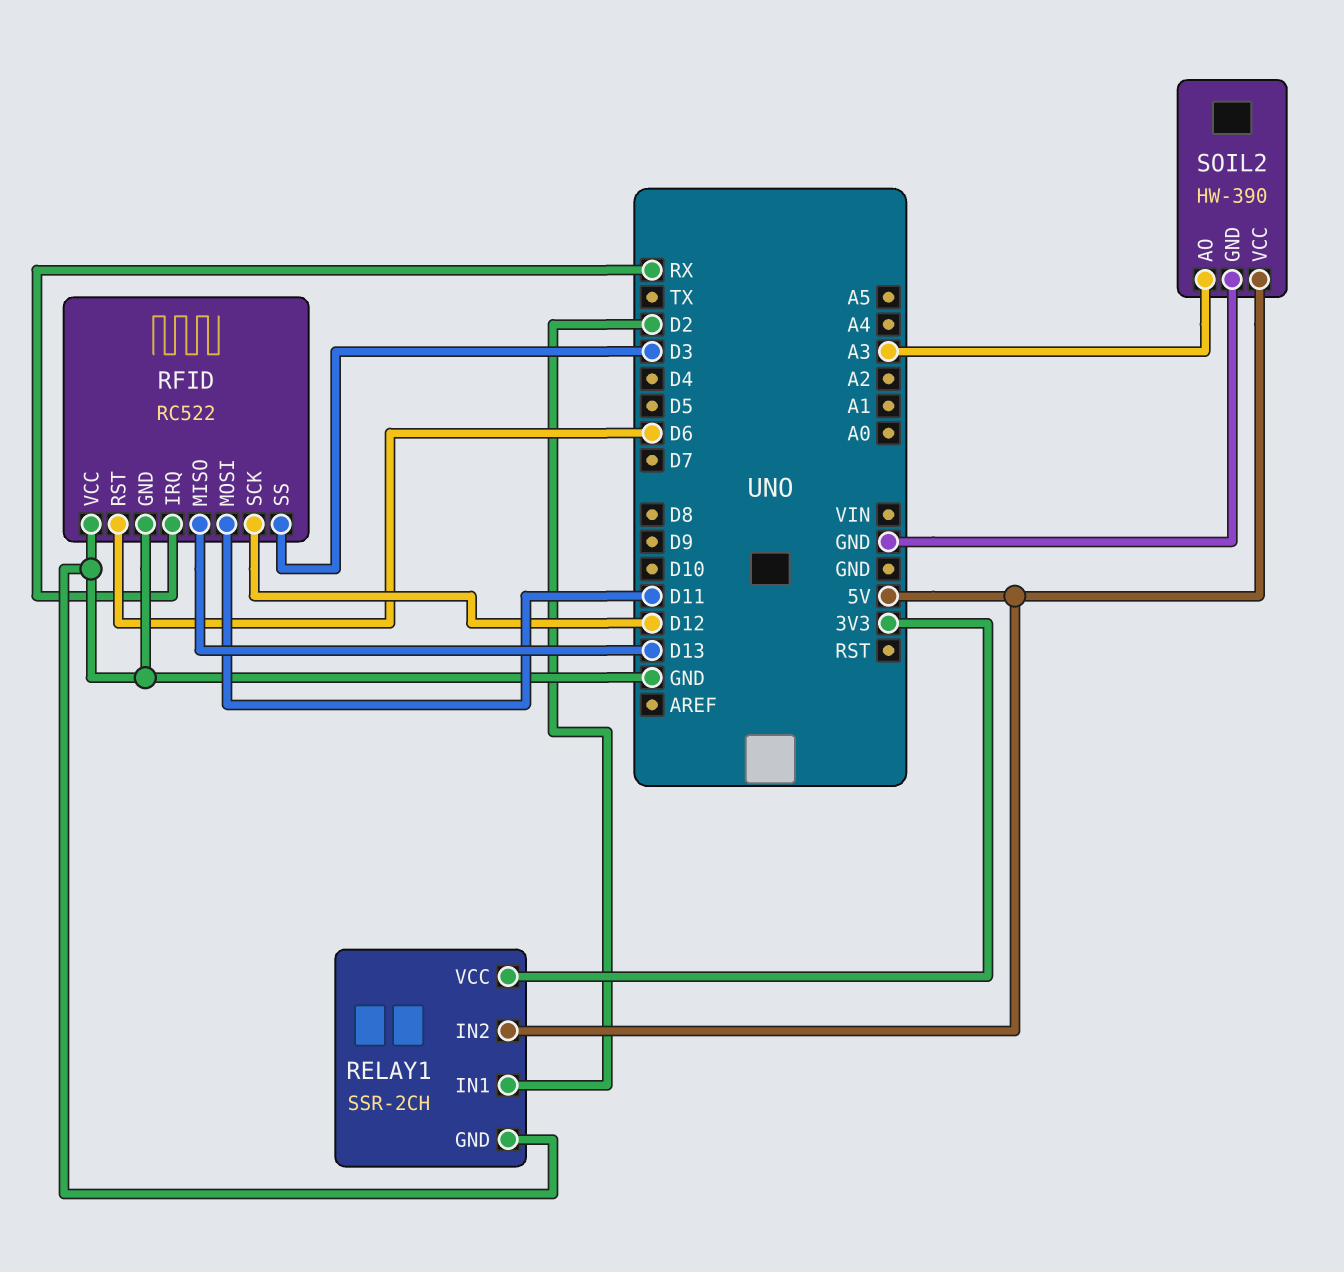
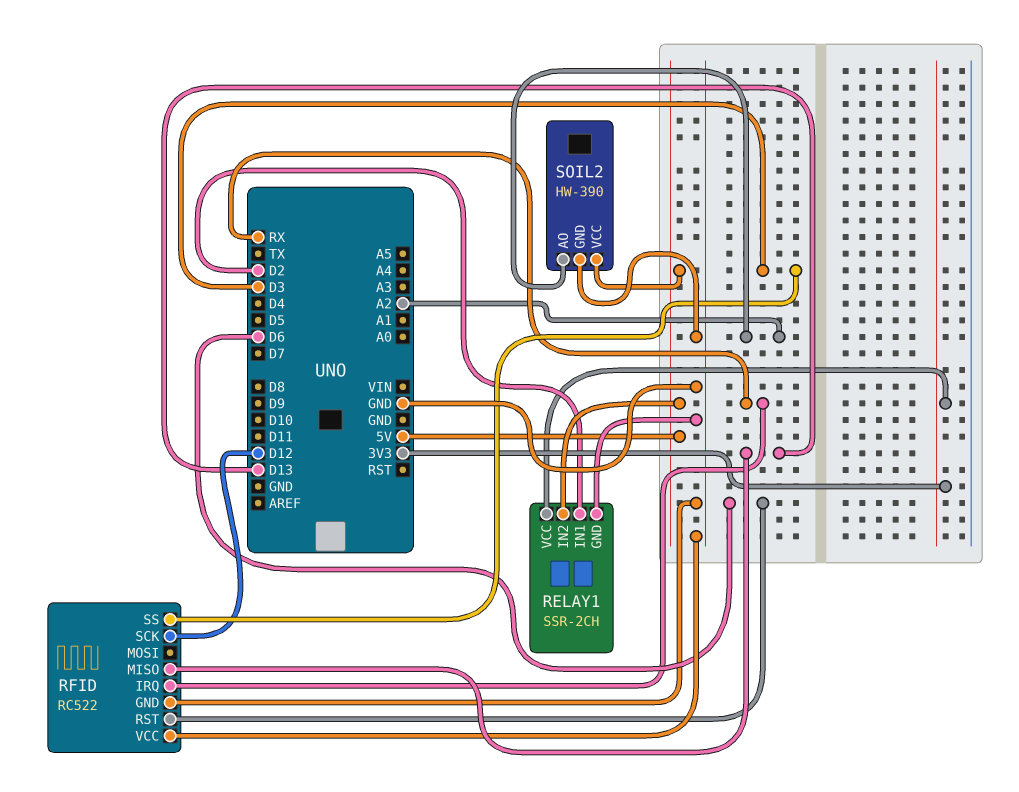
RFID pin MOSI: D11 -> none
SOIL2 pin AO: A3 -> A2

